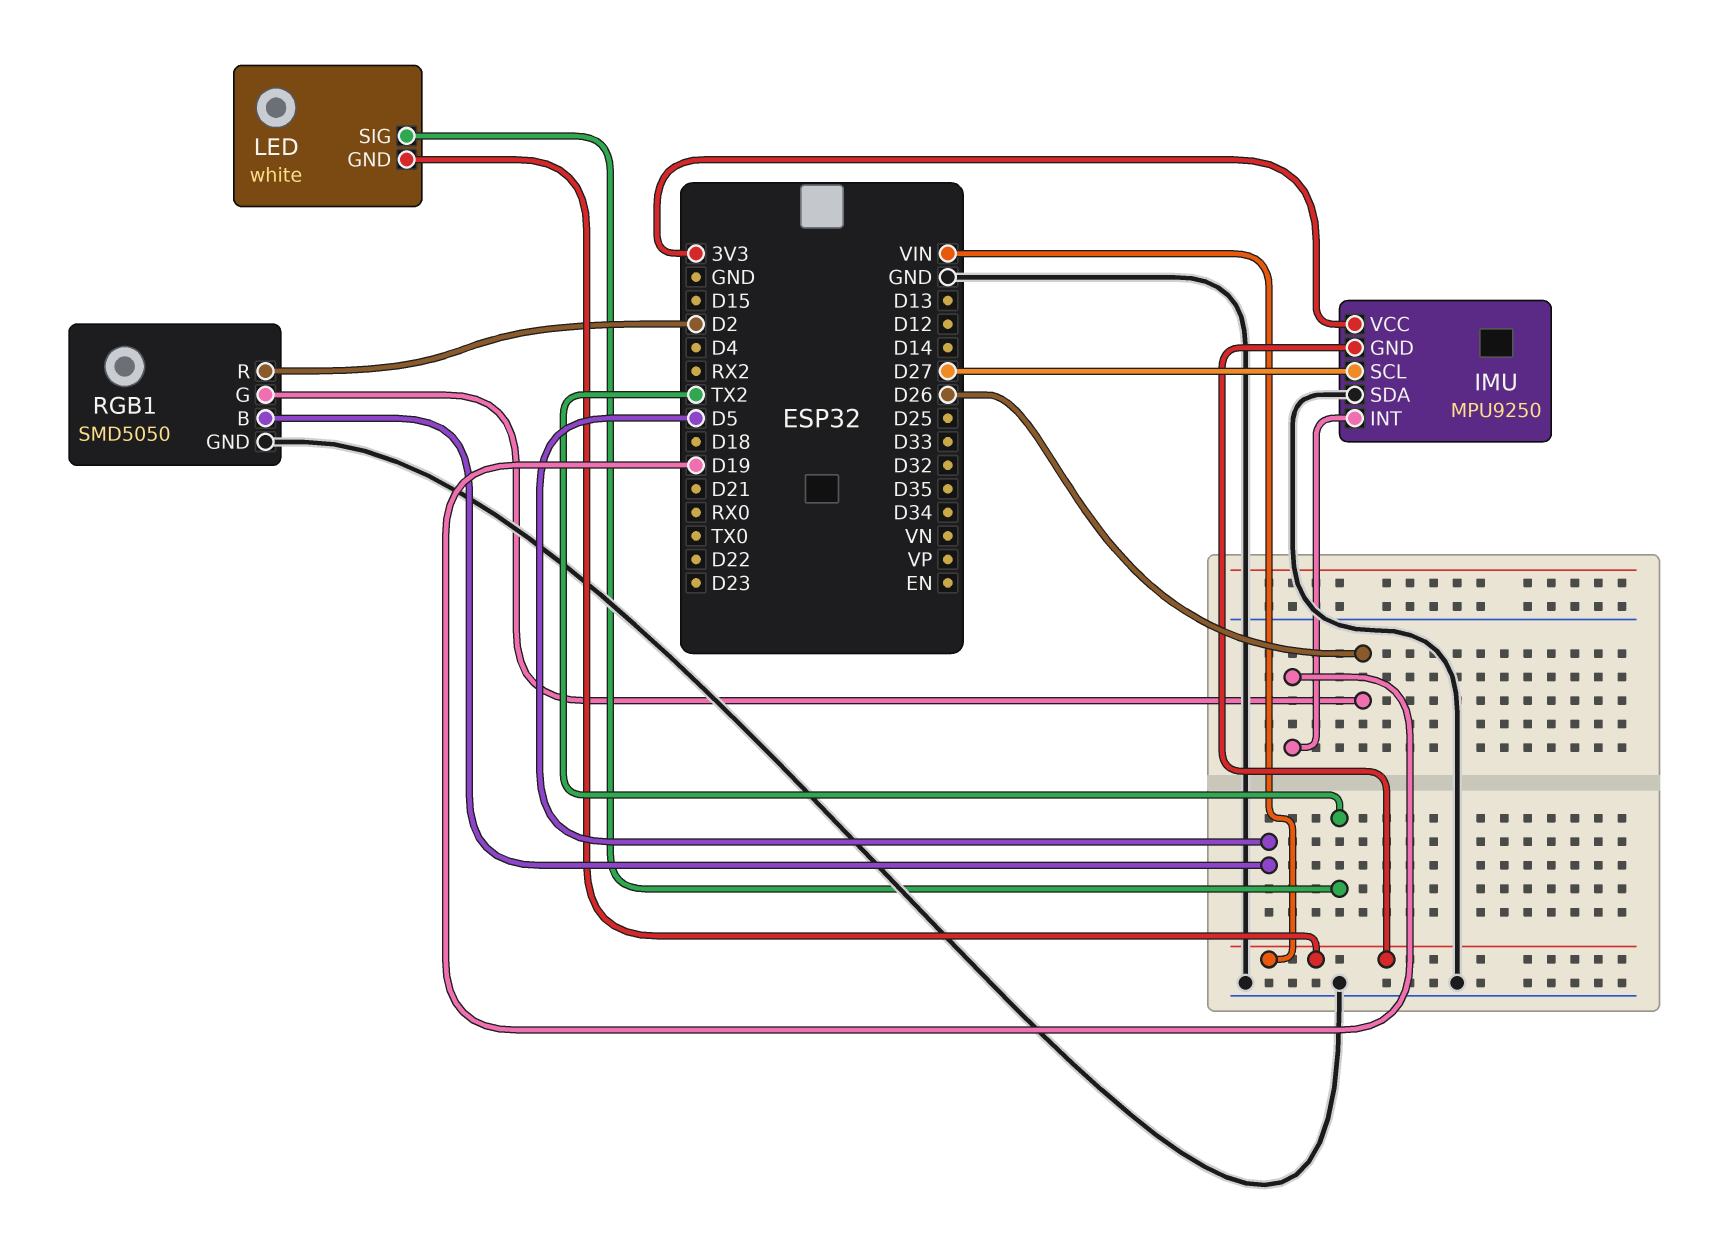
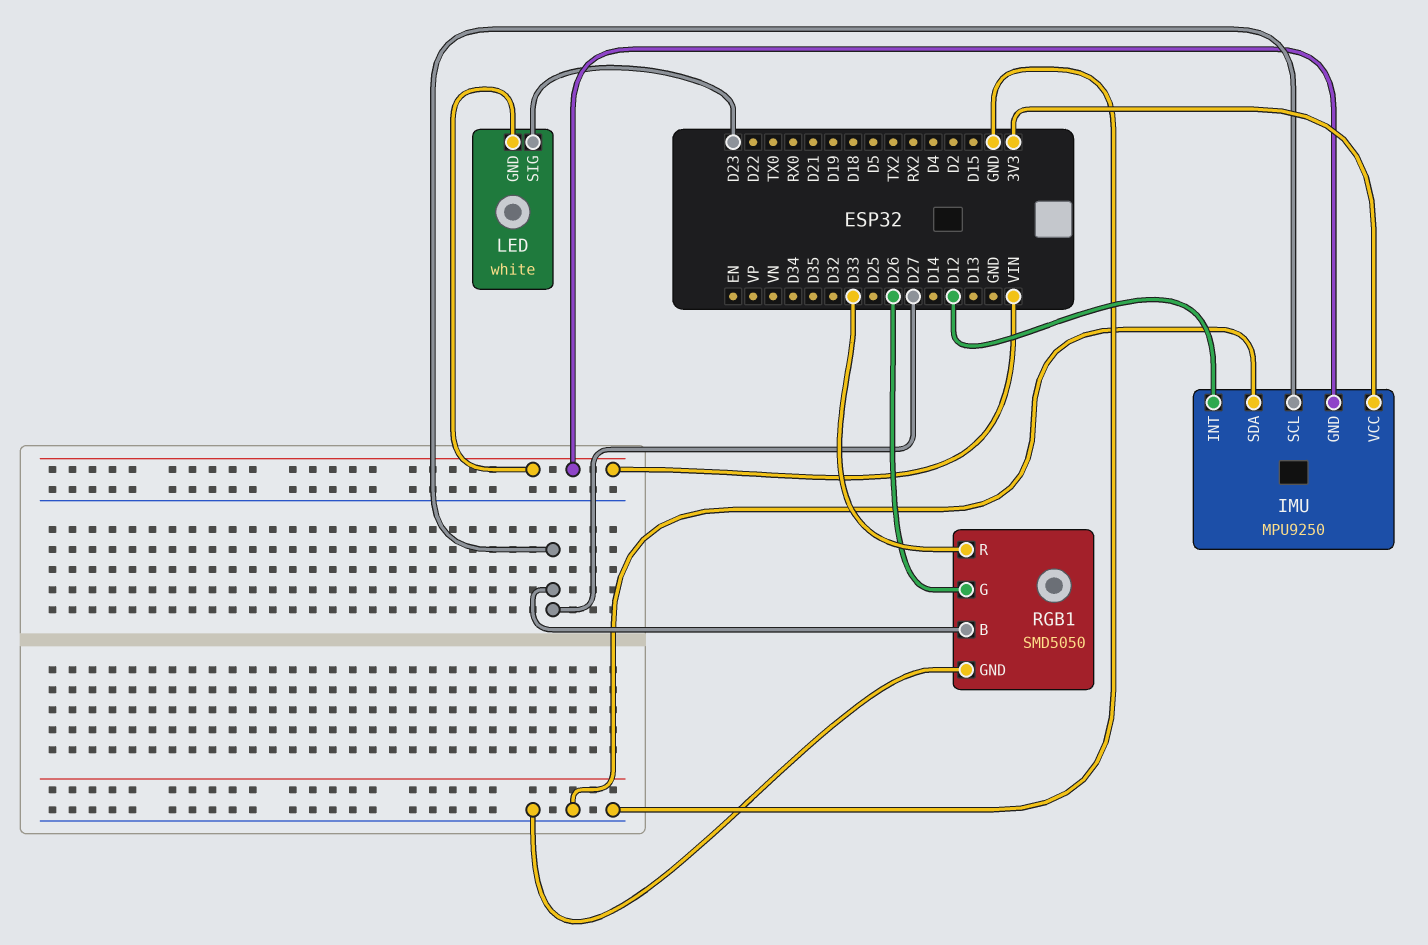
IMU pin INT: D19 -> D12
LED pin SIG: TX2 -> D23
RGB1 pin B: D5 -> D27
RGB1 pin R: D2 -> D33

